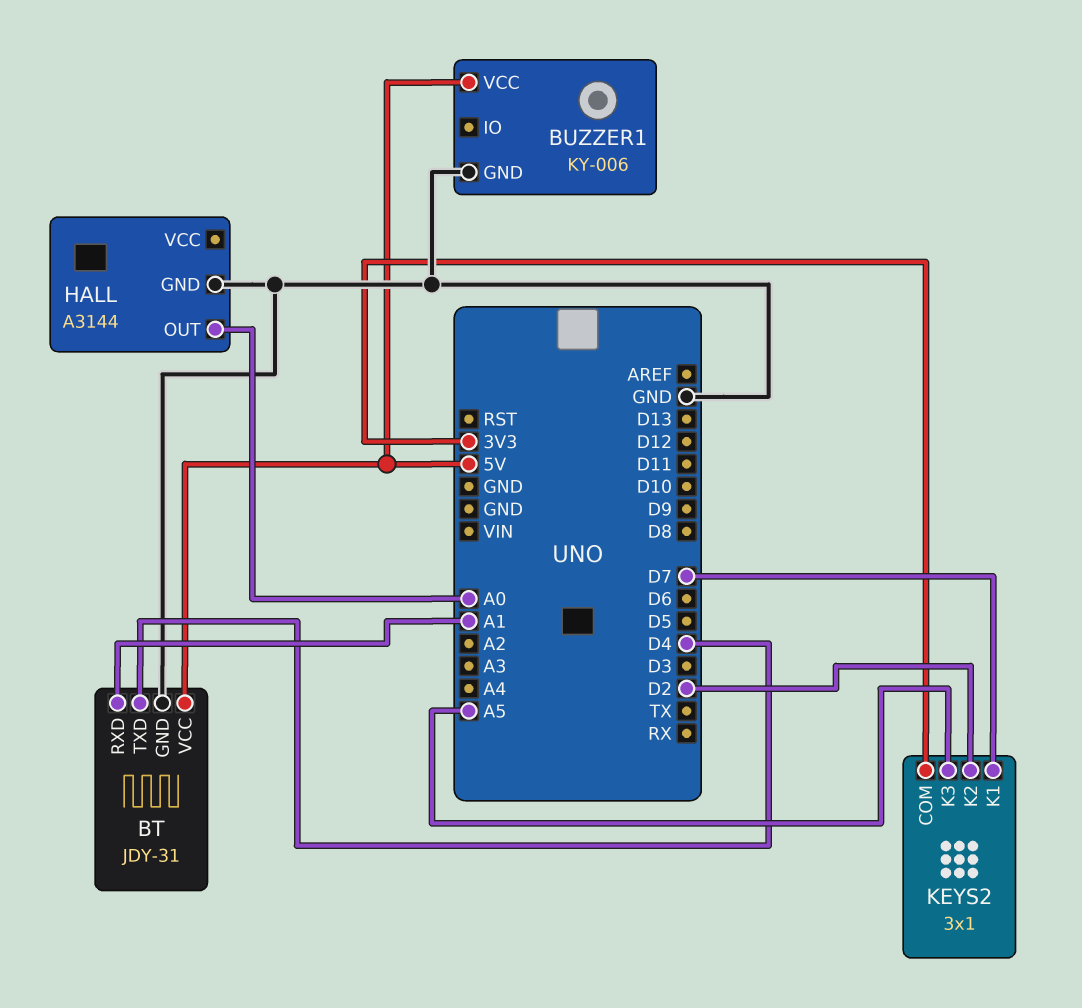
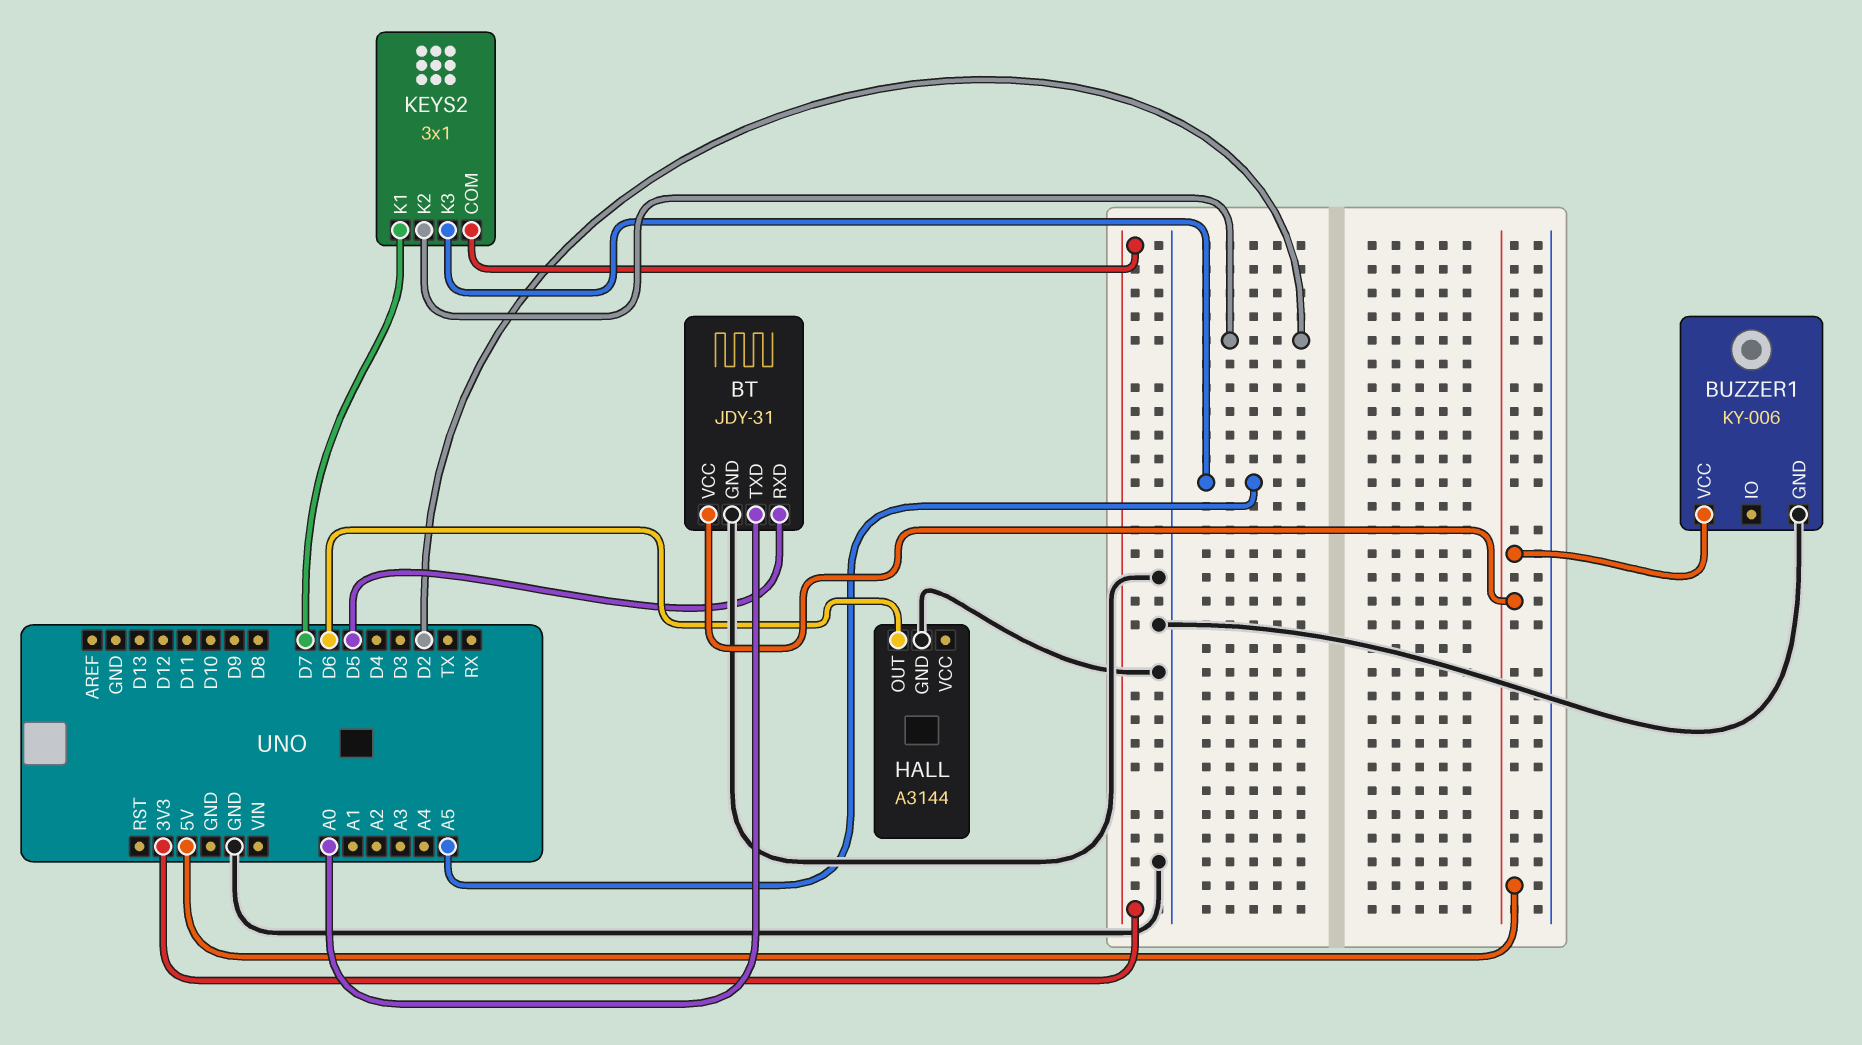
BT pin RXD: A1 -> D5
BT pin TXD: D4 -> A0
HALL pin OUT: A0 -> D6

